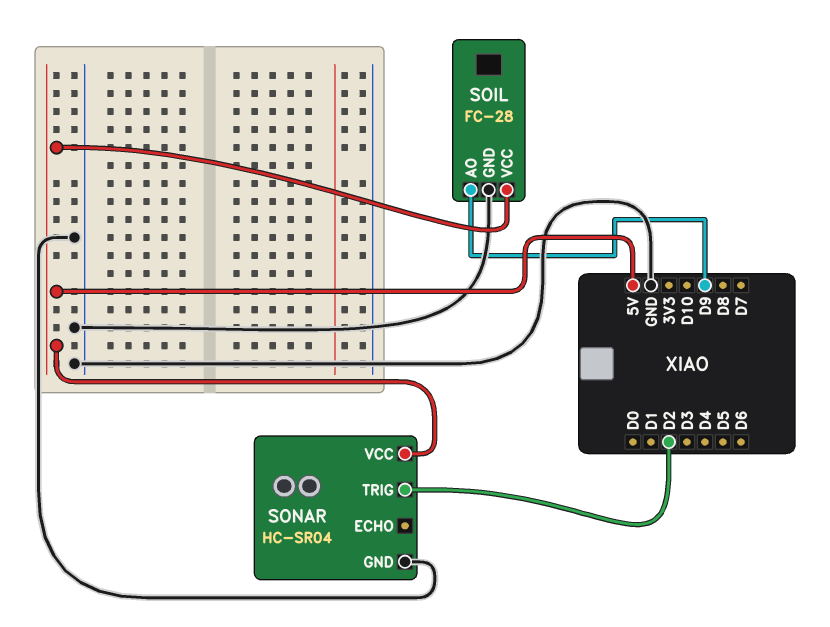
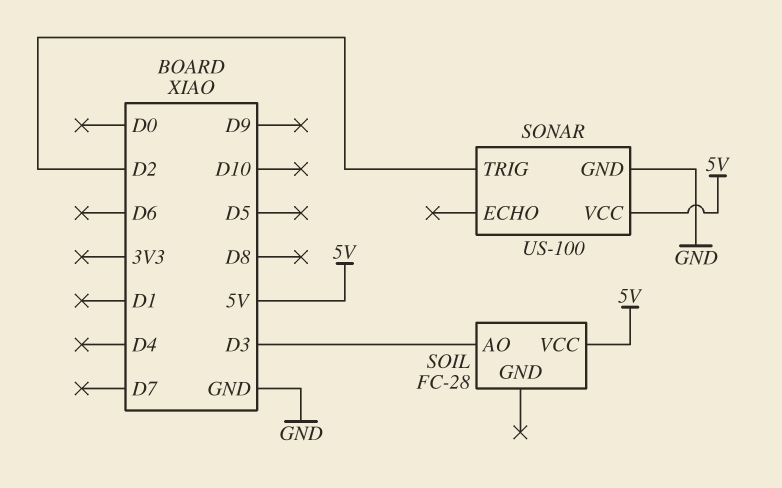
SOIL pin AO: D9 -> D3
SOIL pin GND: GND -> none
SONAR: HC-SR04 -> US-100

